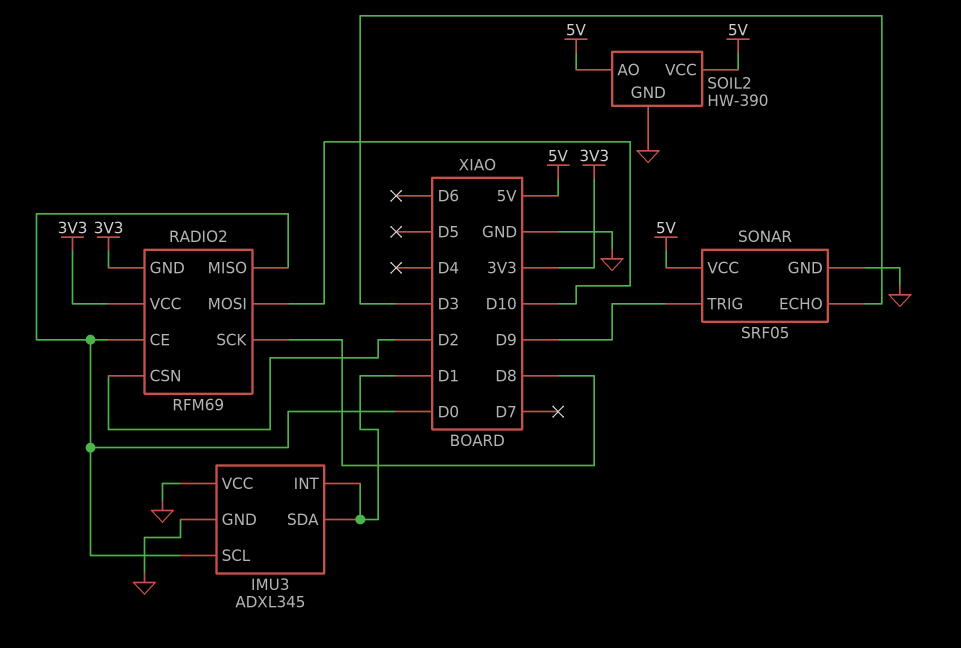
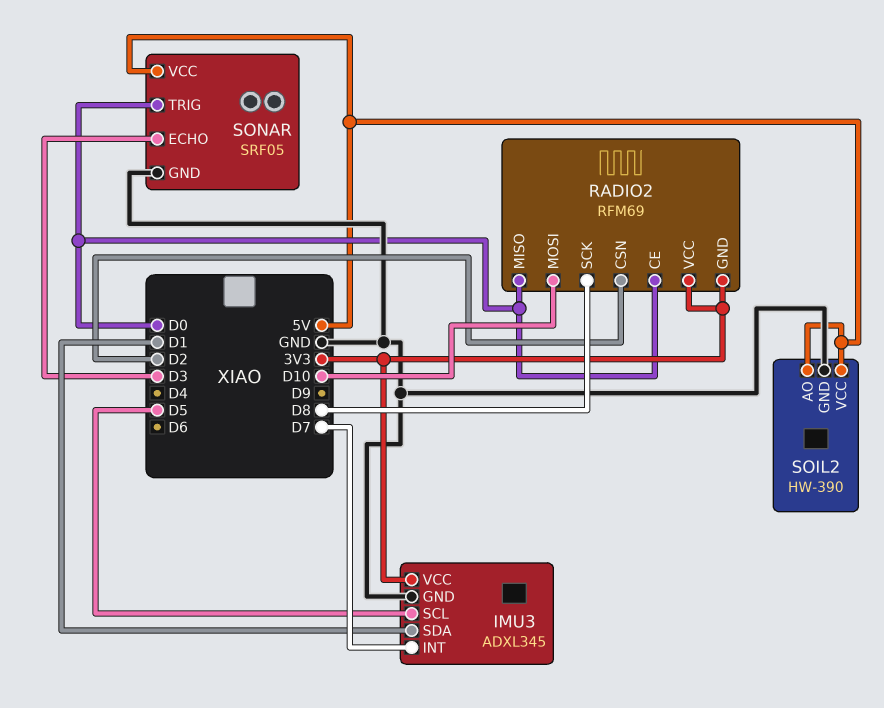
IMU3 pin INT: D1 -> D7
IMU3 pin SCL: D0 -> D5
IMU3 pin VCC: GND -> 3V3
SONAR pin TRIG: D9 -> D0

